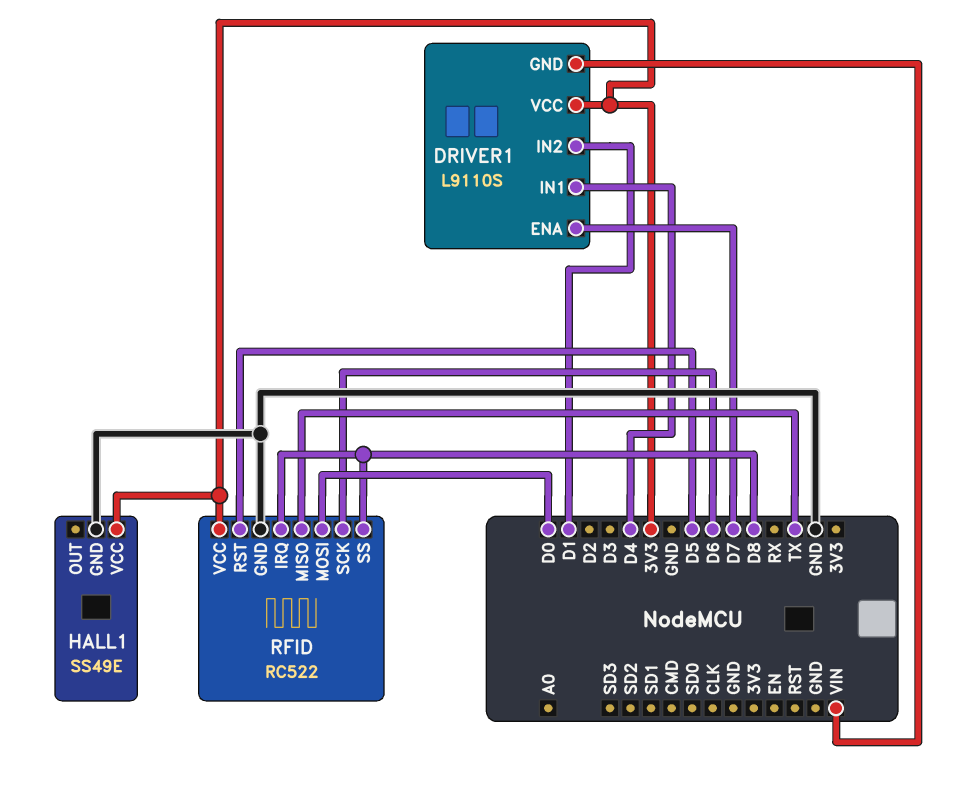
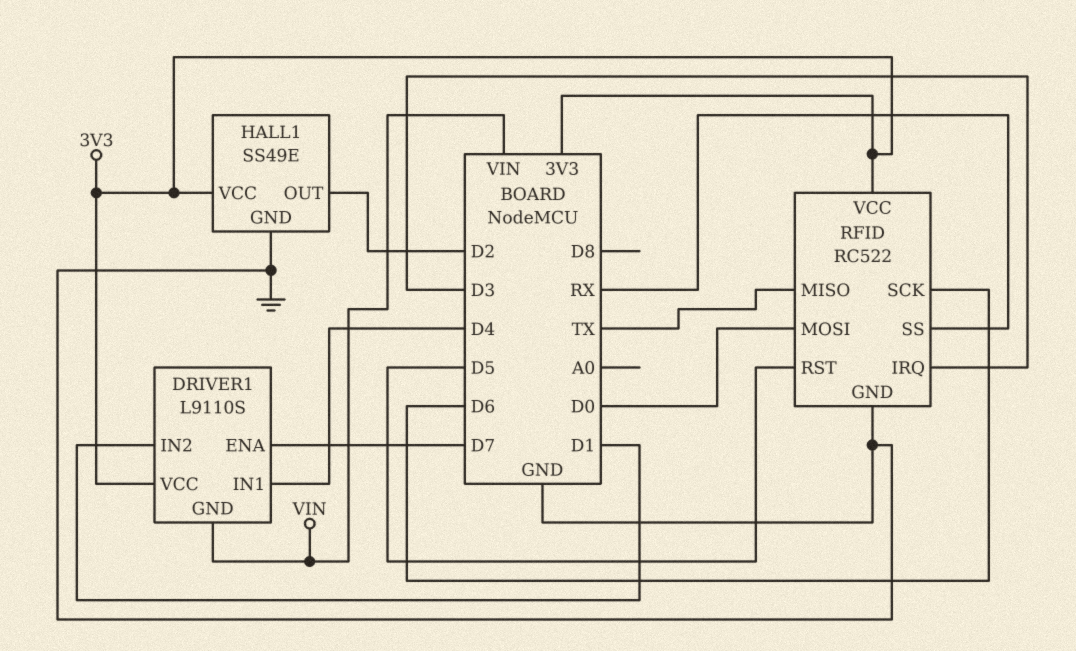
HALL1 pin OUT: none -> D2
RFID pin IRQ: D8 -> D3
RFID pin SS: D8 -> RX

